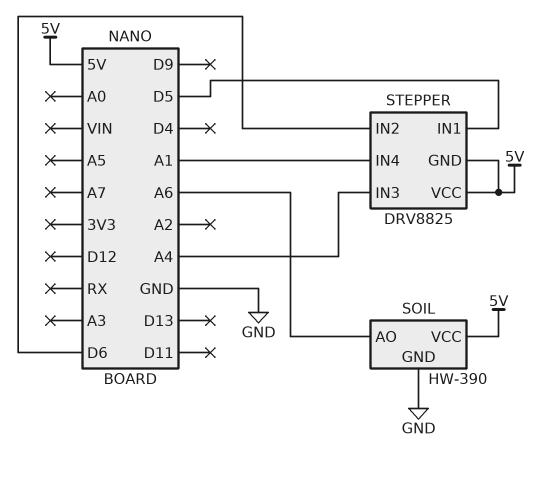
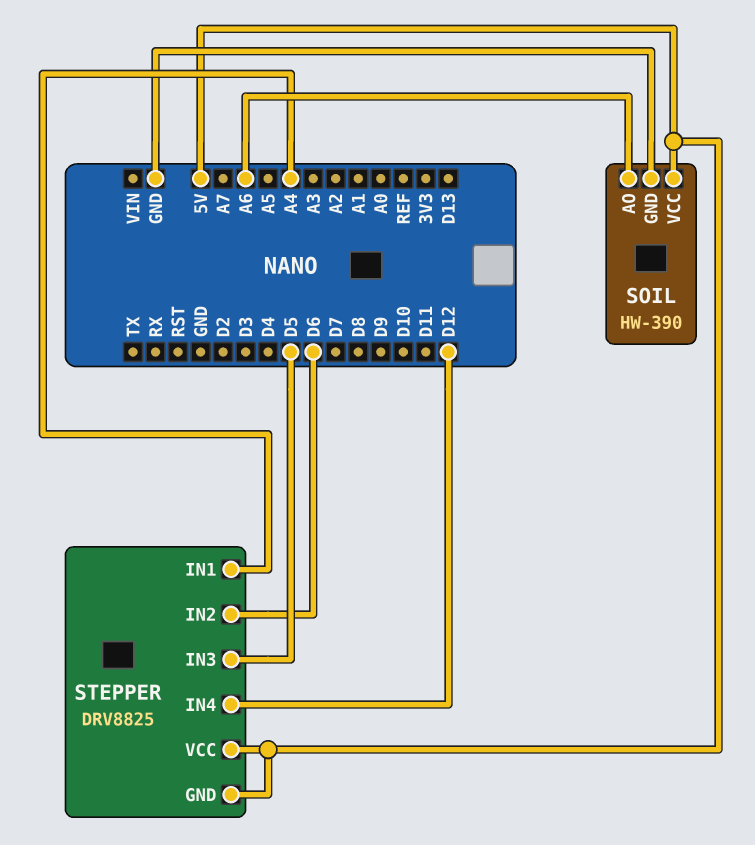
STEPPER pin IN1: D5 -> A4
STEPPER pin IN3: A4 -> D5
STEPPER pin IN4: A1 -> D12

